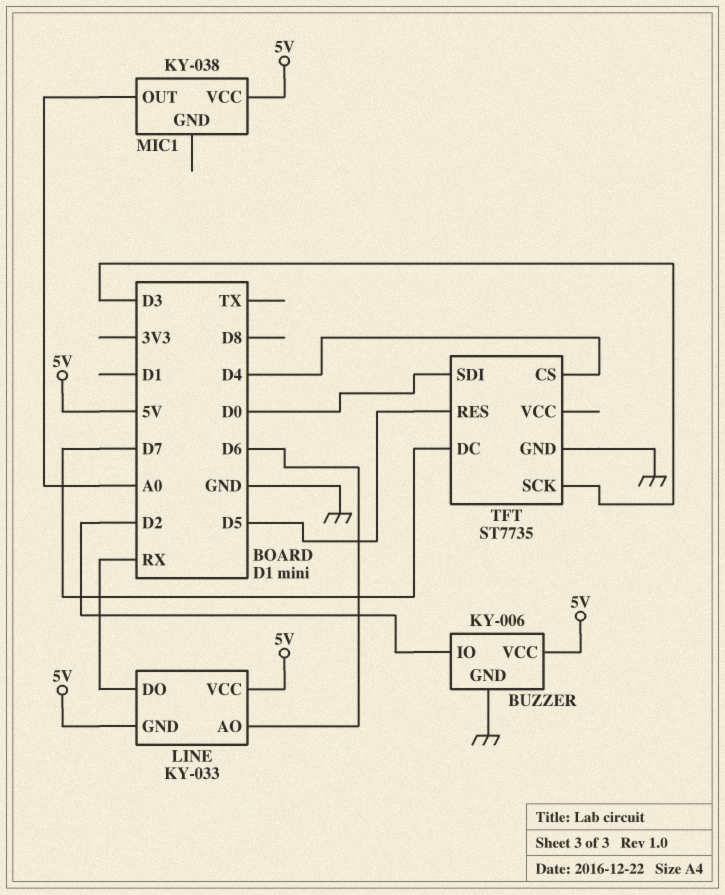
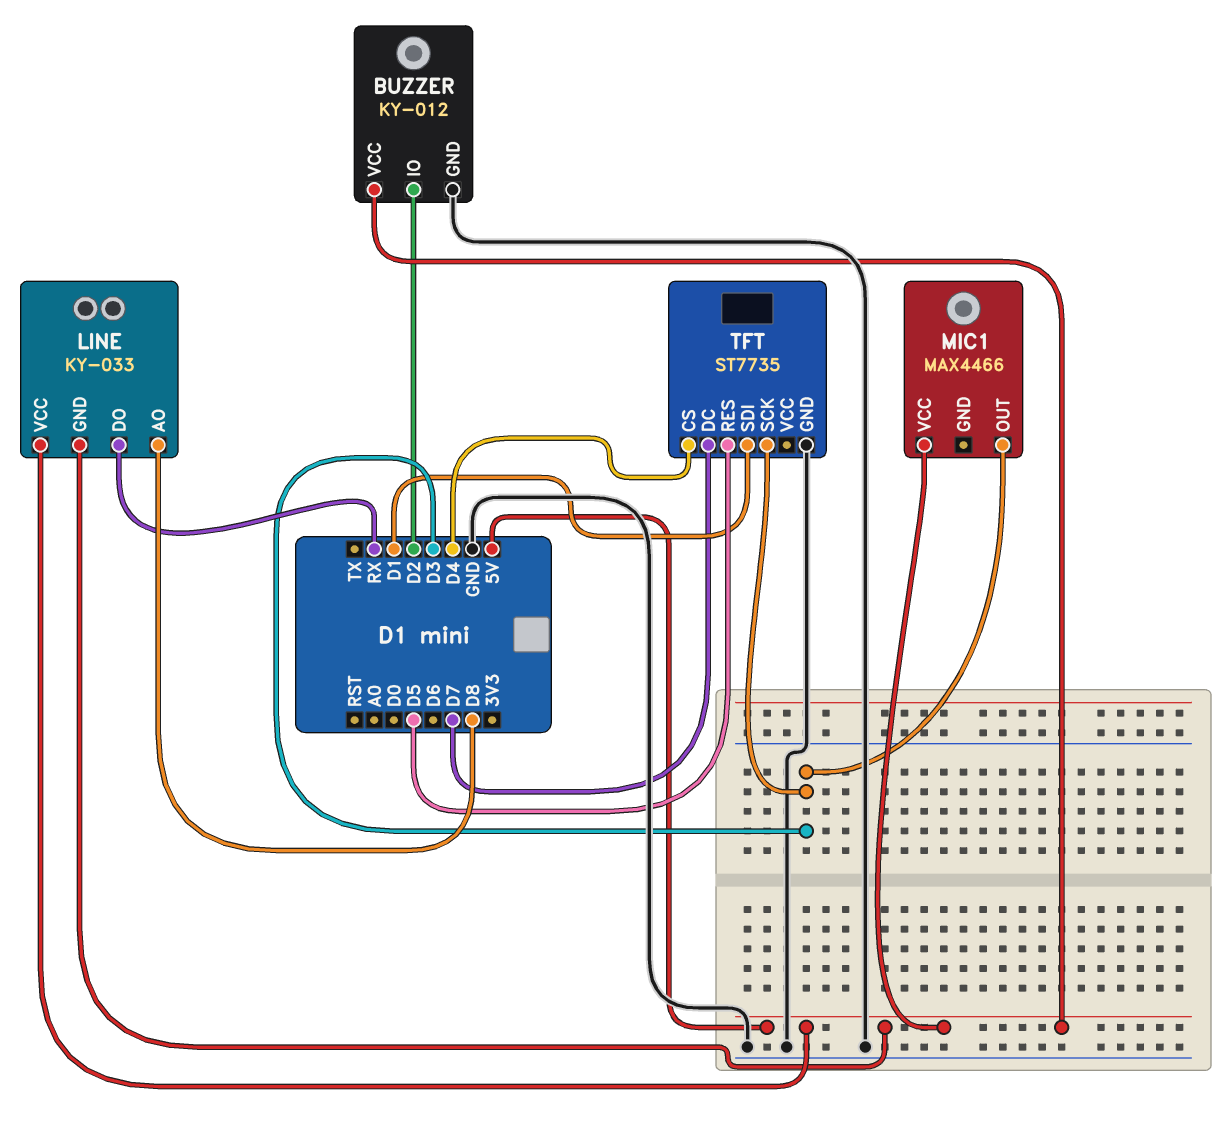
BUZZER: KY-006 -> KY-012
LINE pin AO: D6 -> D8
MIC1: KY-038 -> MAX4466
MIC1 pin OUT: A0 -> D3
TFT pin SDI: D0 -> D1

